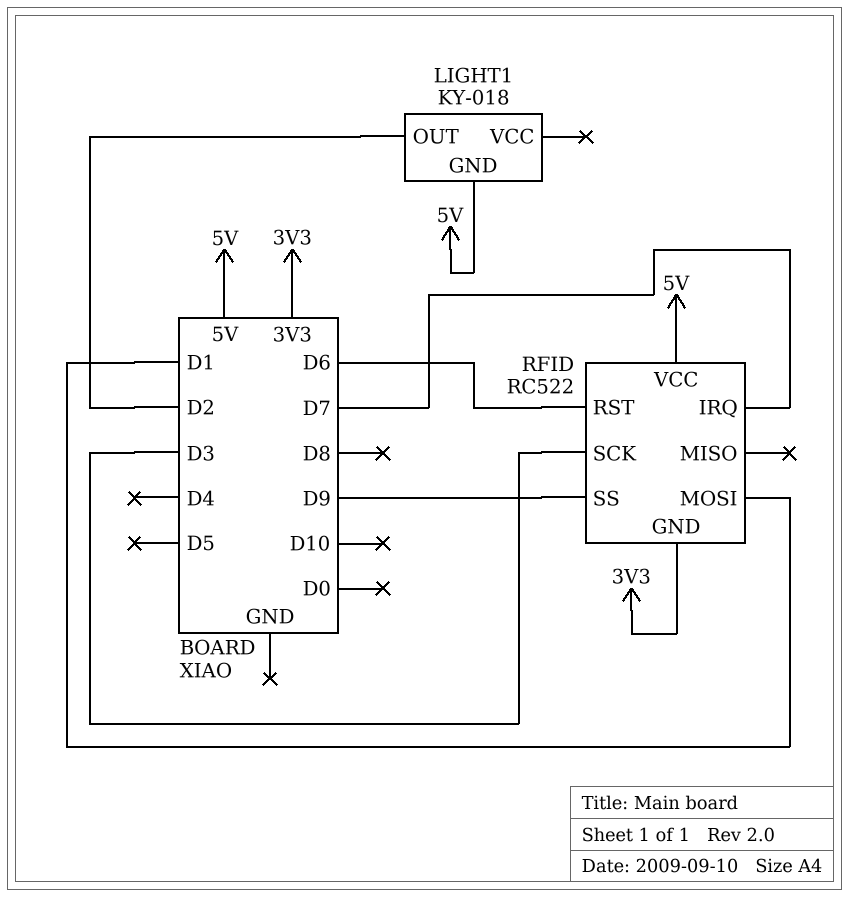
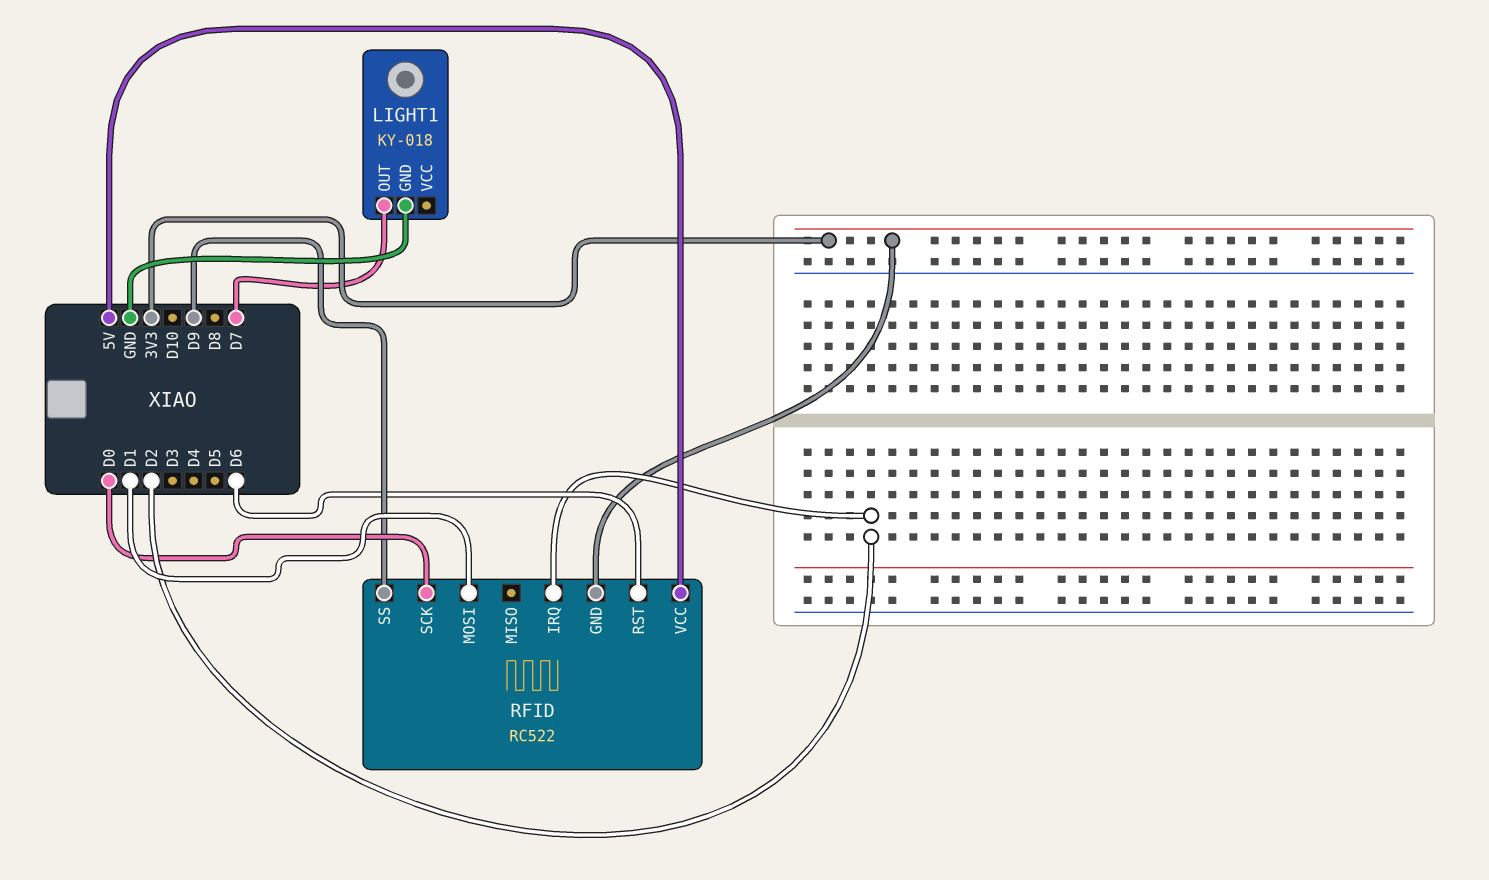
LIGHT1 pin GND: 5V -> GND
LIGHT1 pin OUT: D2 -> D7
RFID pin IRQ: D7 -> D2
RFID pin SCK: D3 -> D0

